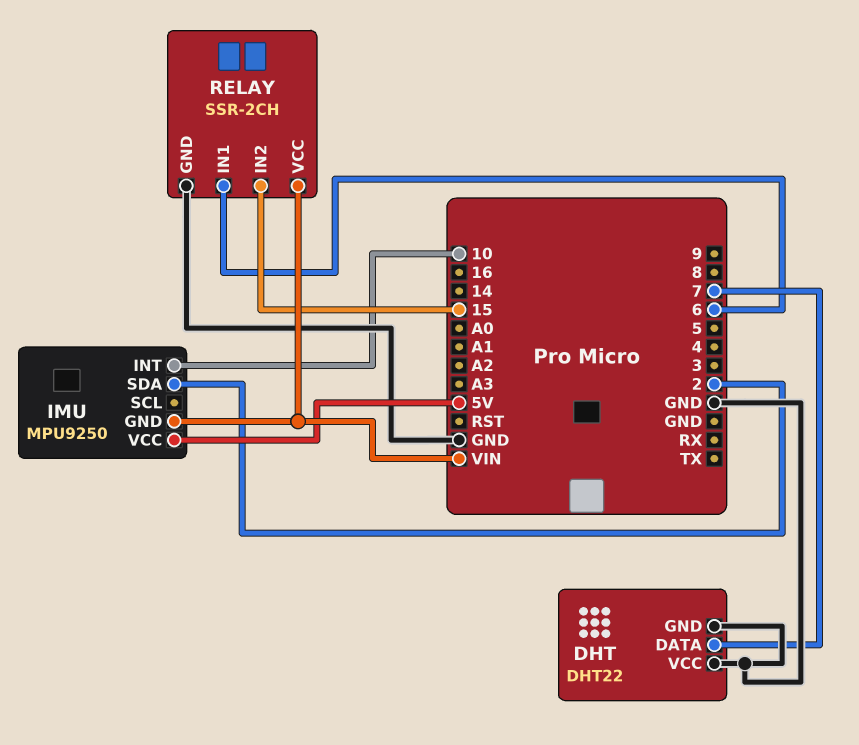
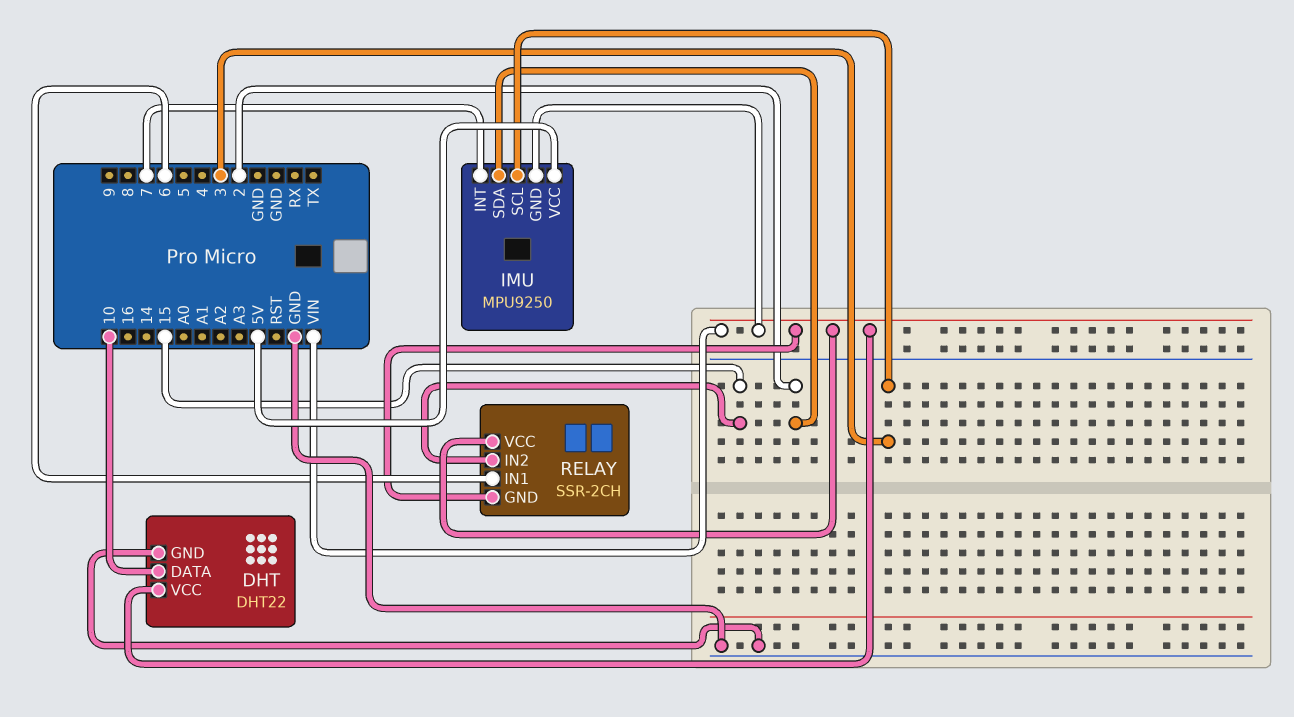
DHT pin DATA: 7 -> 10
DHT pin VCC: GND -> VIN
IMU pin INT: 10 -> 7
IMU pin SCL: none -> 3
RELAY pin GND: GND -> VIN

